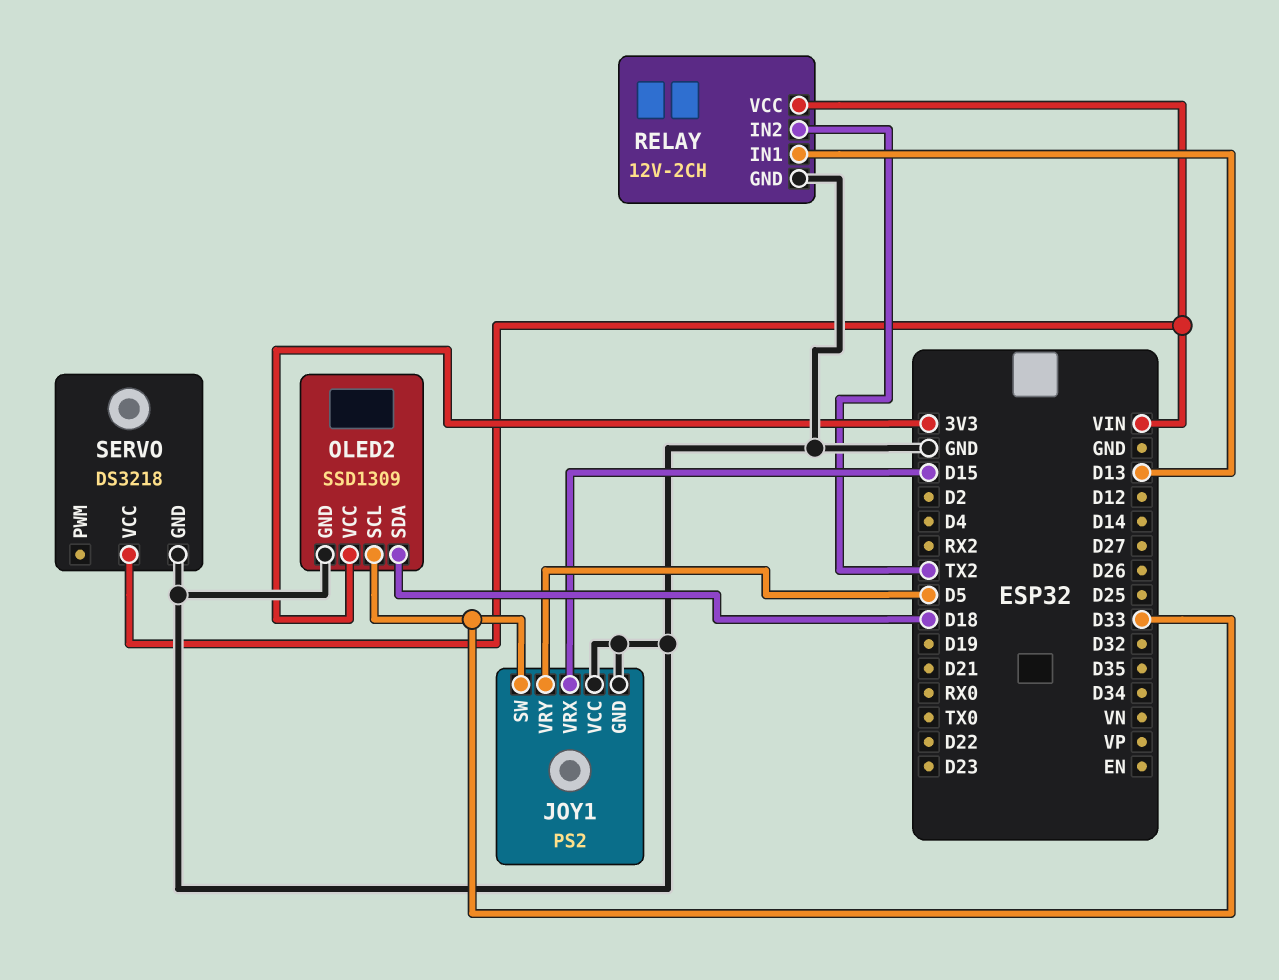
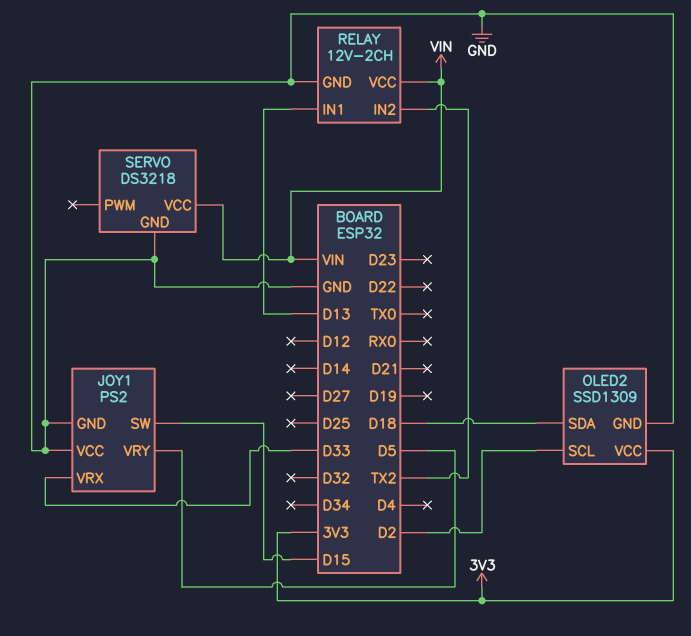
JOY1 pin SW: D33 -> D15
JOY1 pin VRX: D15 -> D33
OLED2 pin SCL: D33 -> D2

